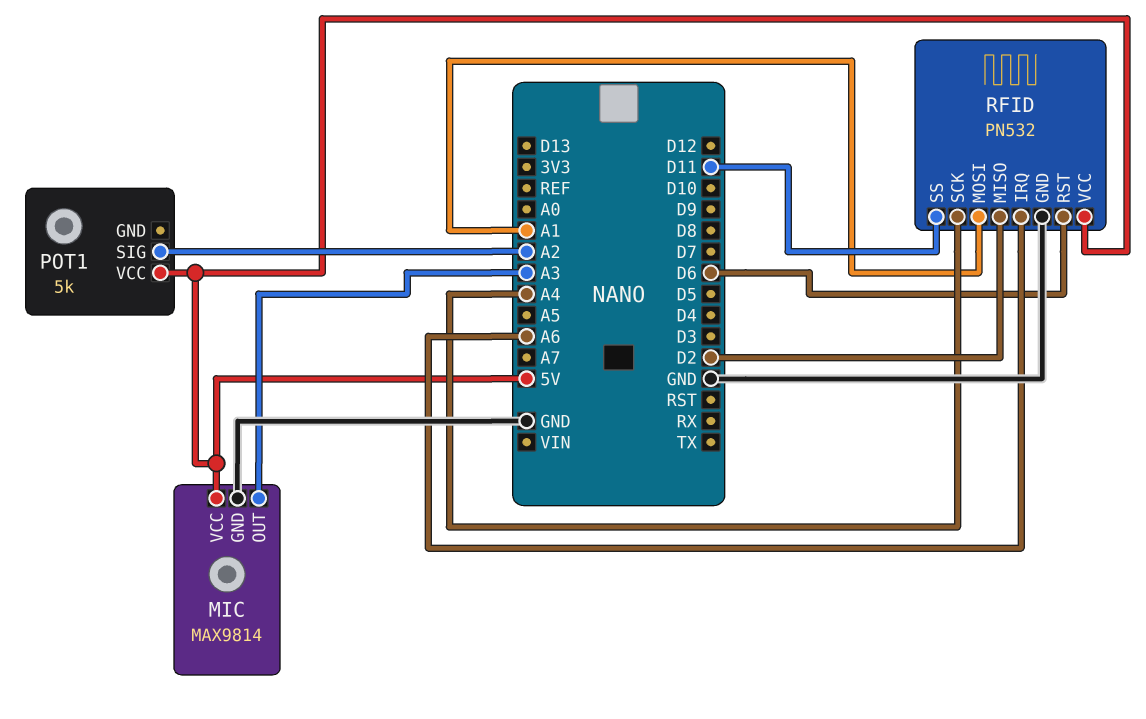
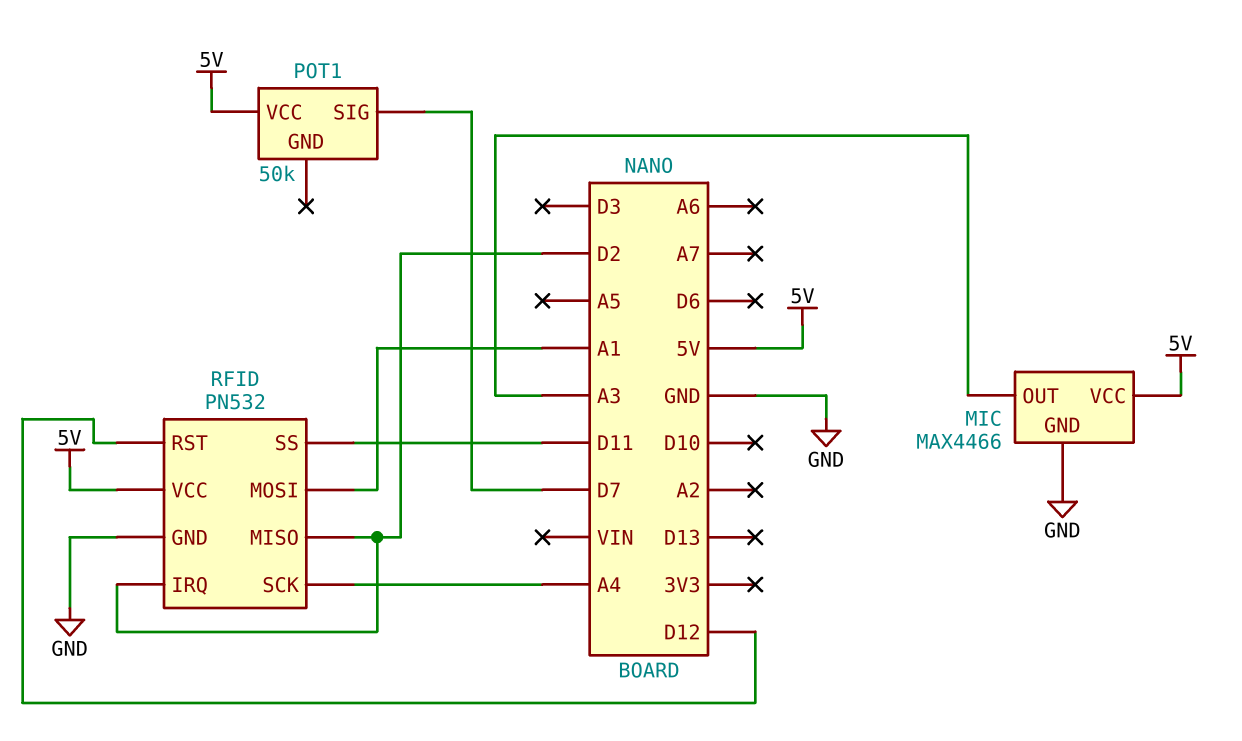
MIC: MAX9814 -> MAX4466
POT1: 5k -> 50k
POT1 pin SIG: A2 -> D7
RFID pin IRQ: A6 -> D2
RFID pin RST: D6 -> D12

